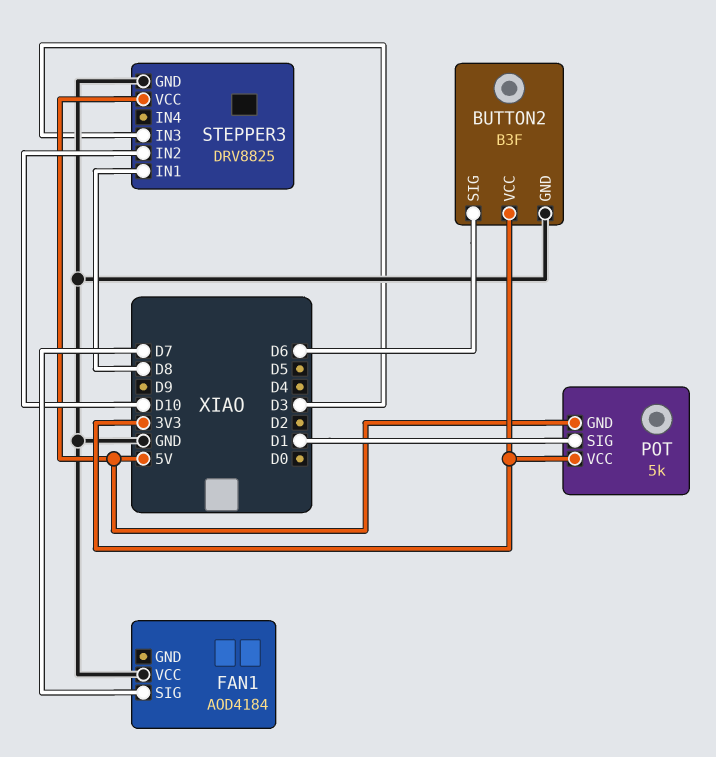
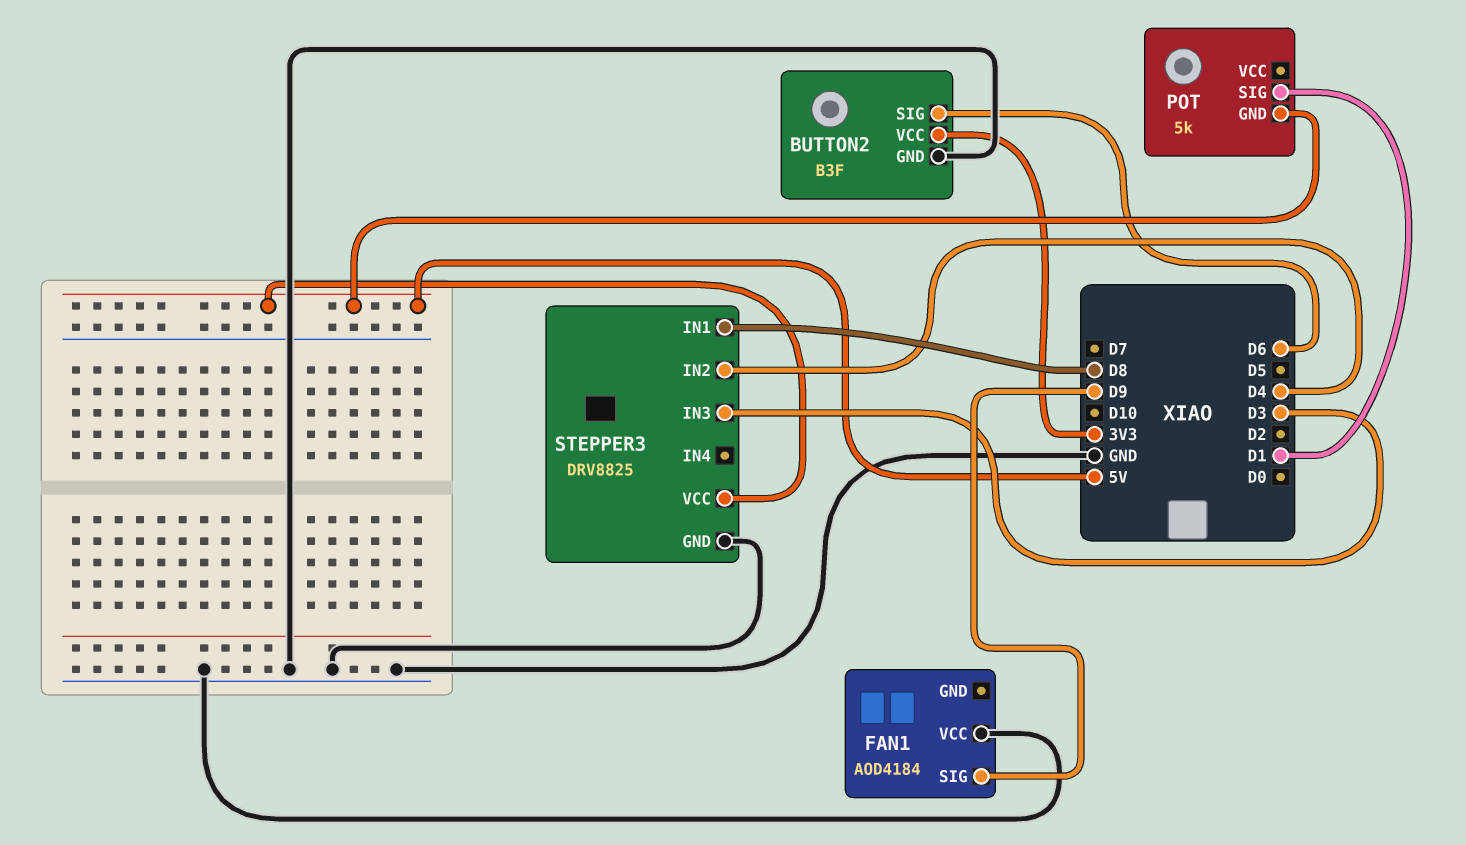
FAN1 pin SIG: D7 -> D9
POT pin VCC: 3V3 -> none
STEPPER3 pin IN2: D10 -> D4

